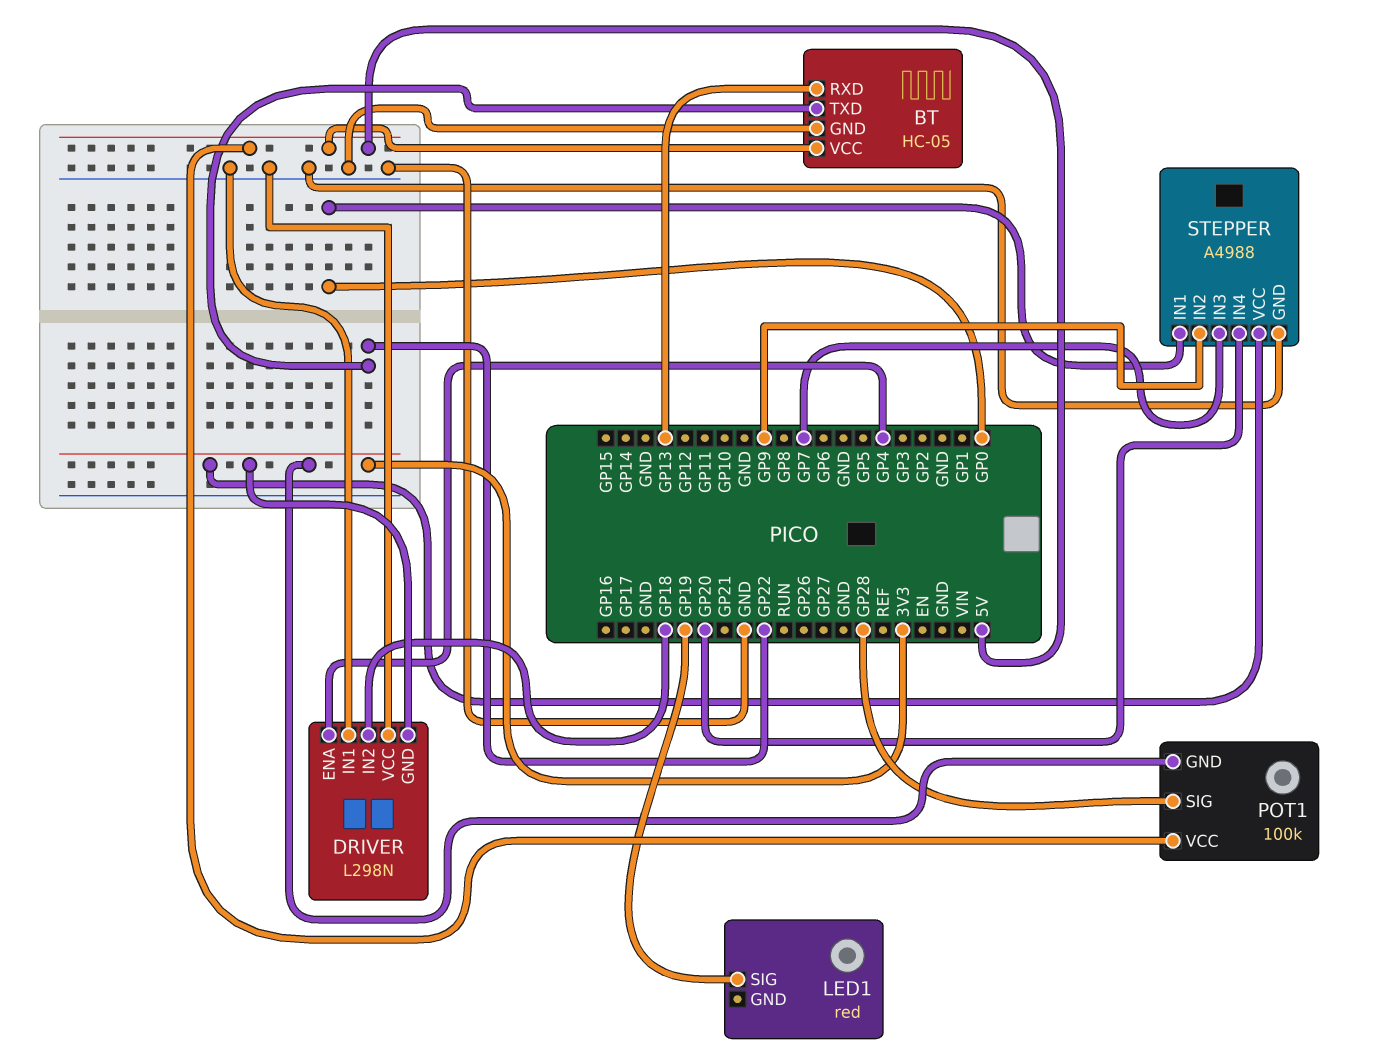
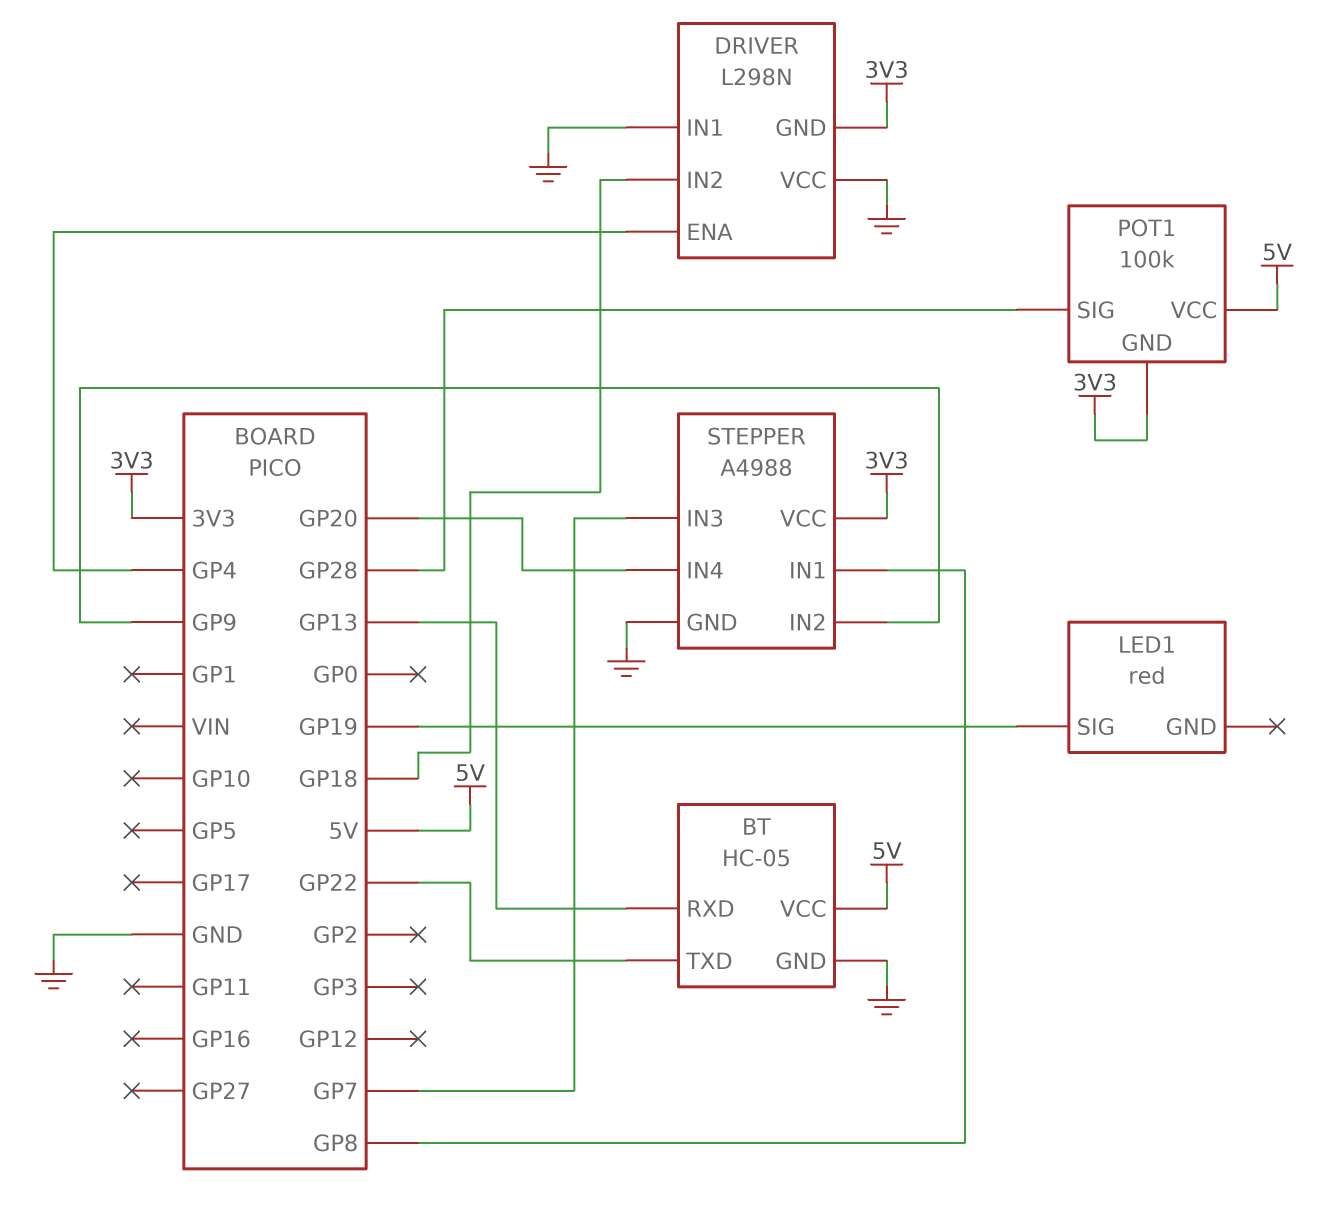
STEPPER pin IN1: GP0 -> GP8

